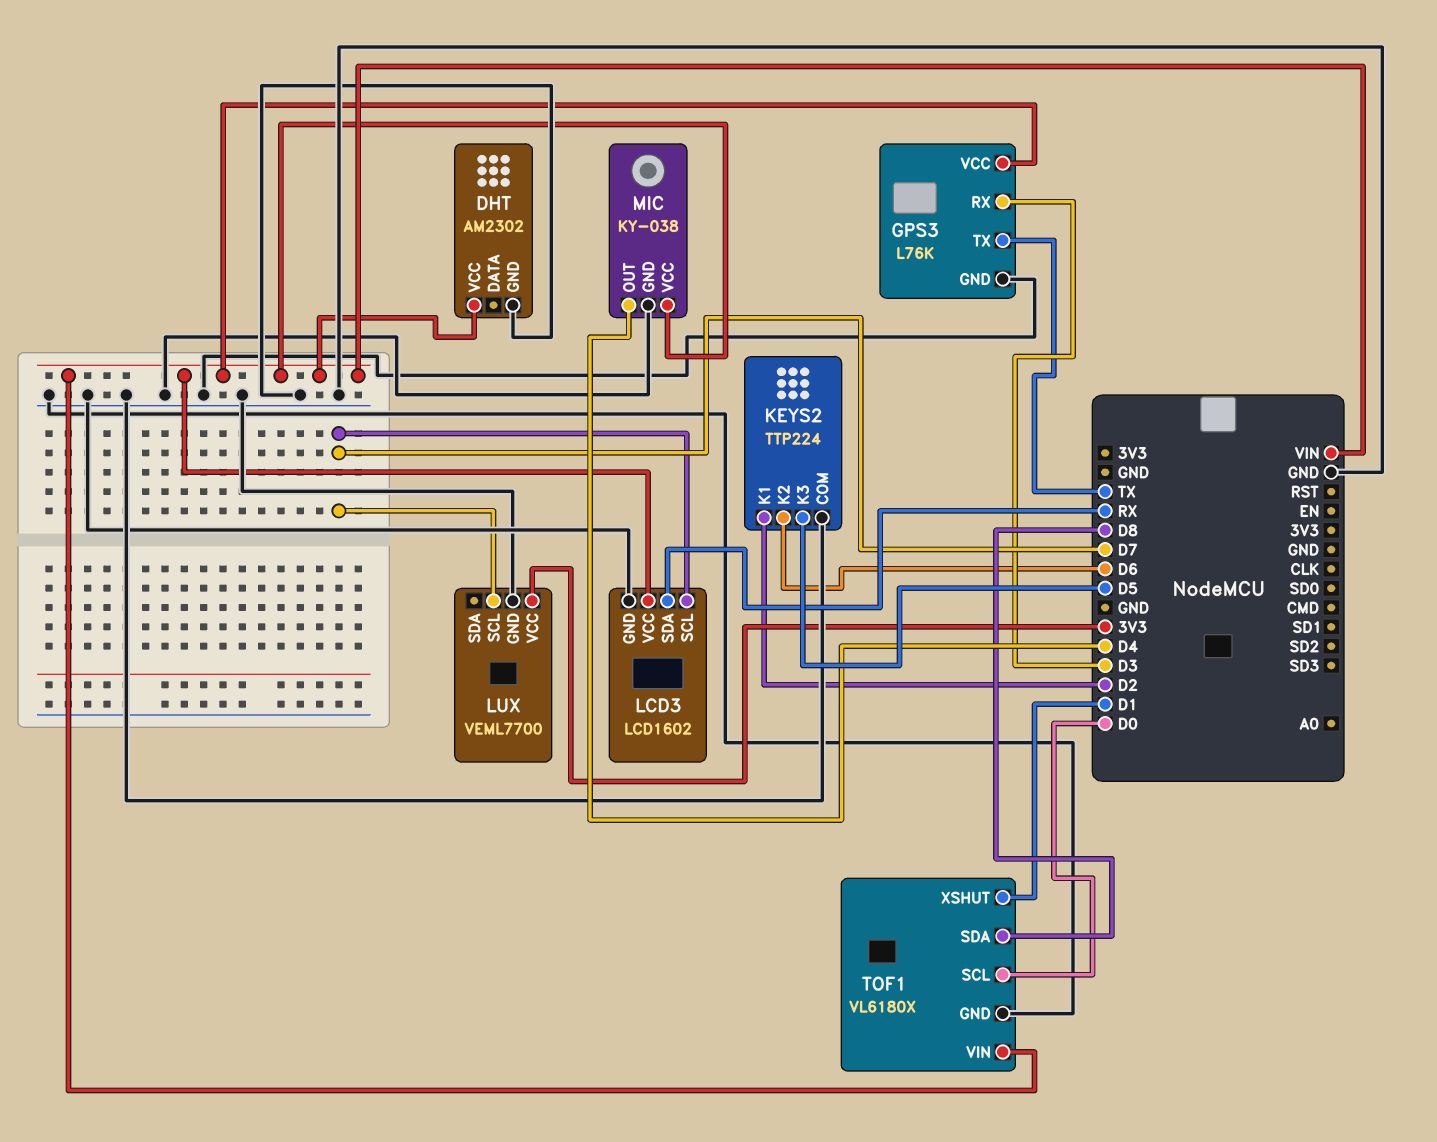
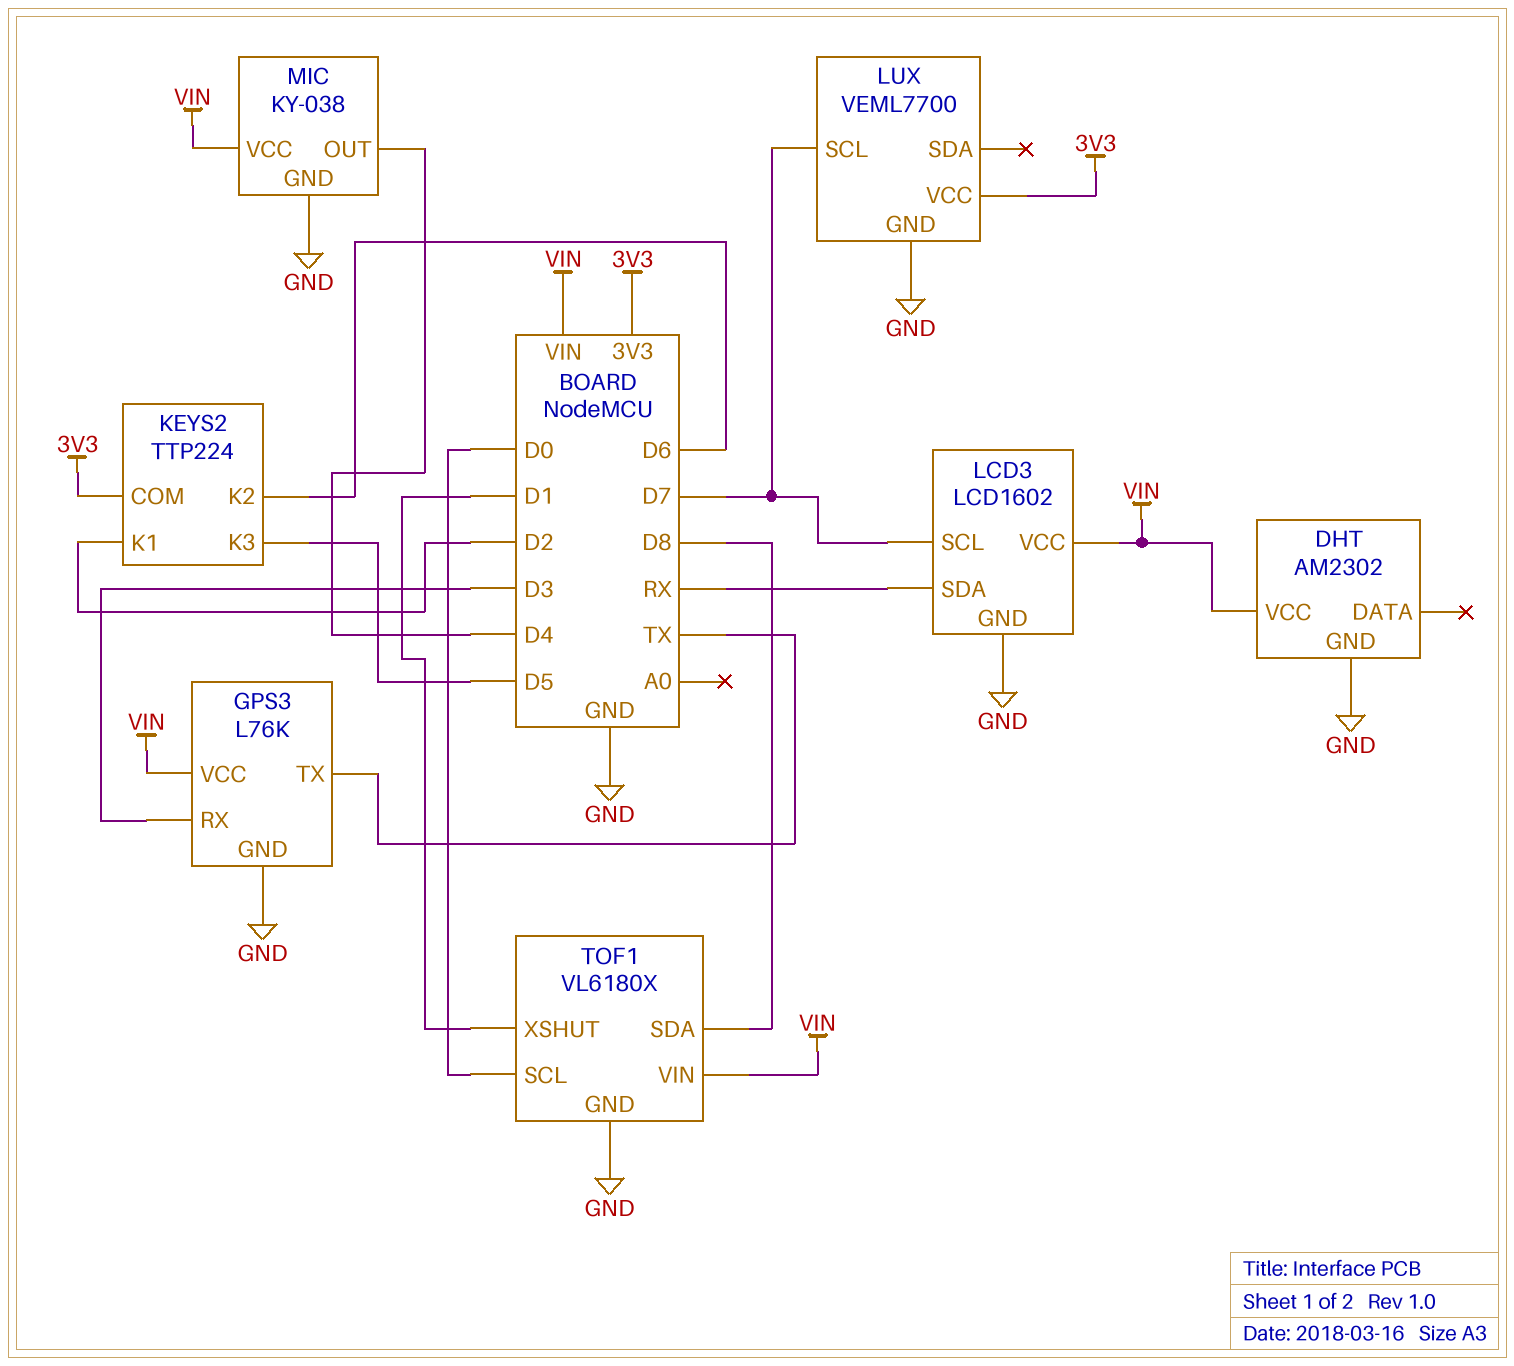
KEYS2 pin COM: GND -> 3V3

